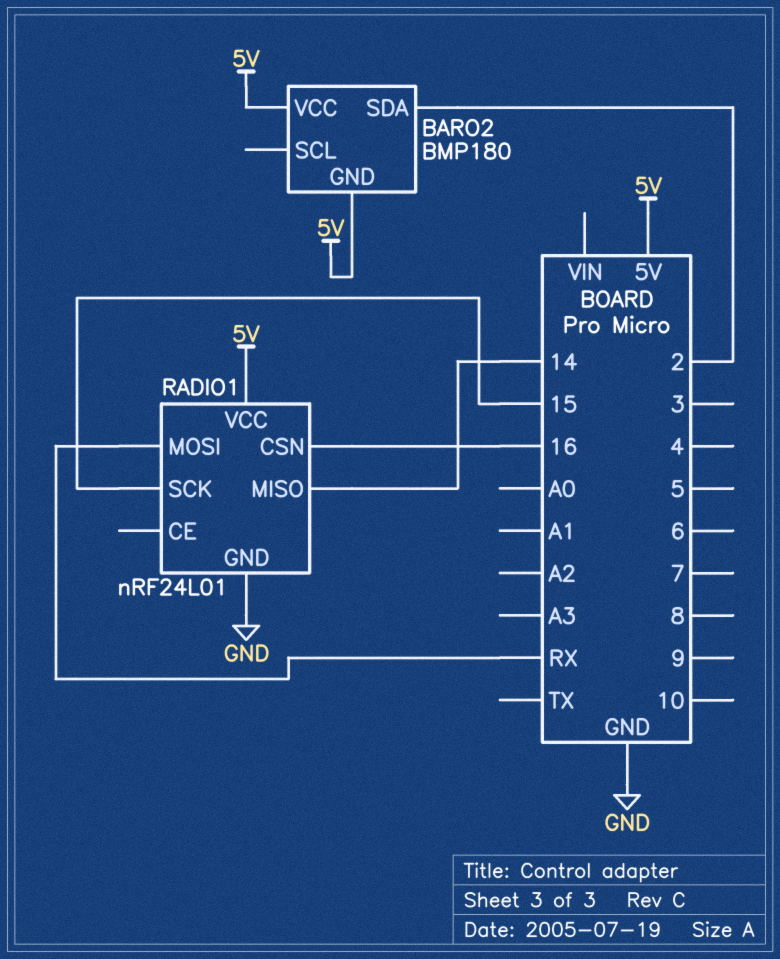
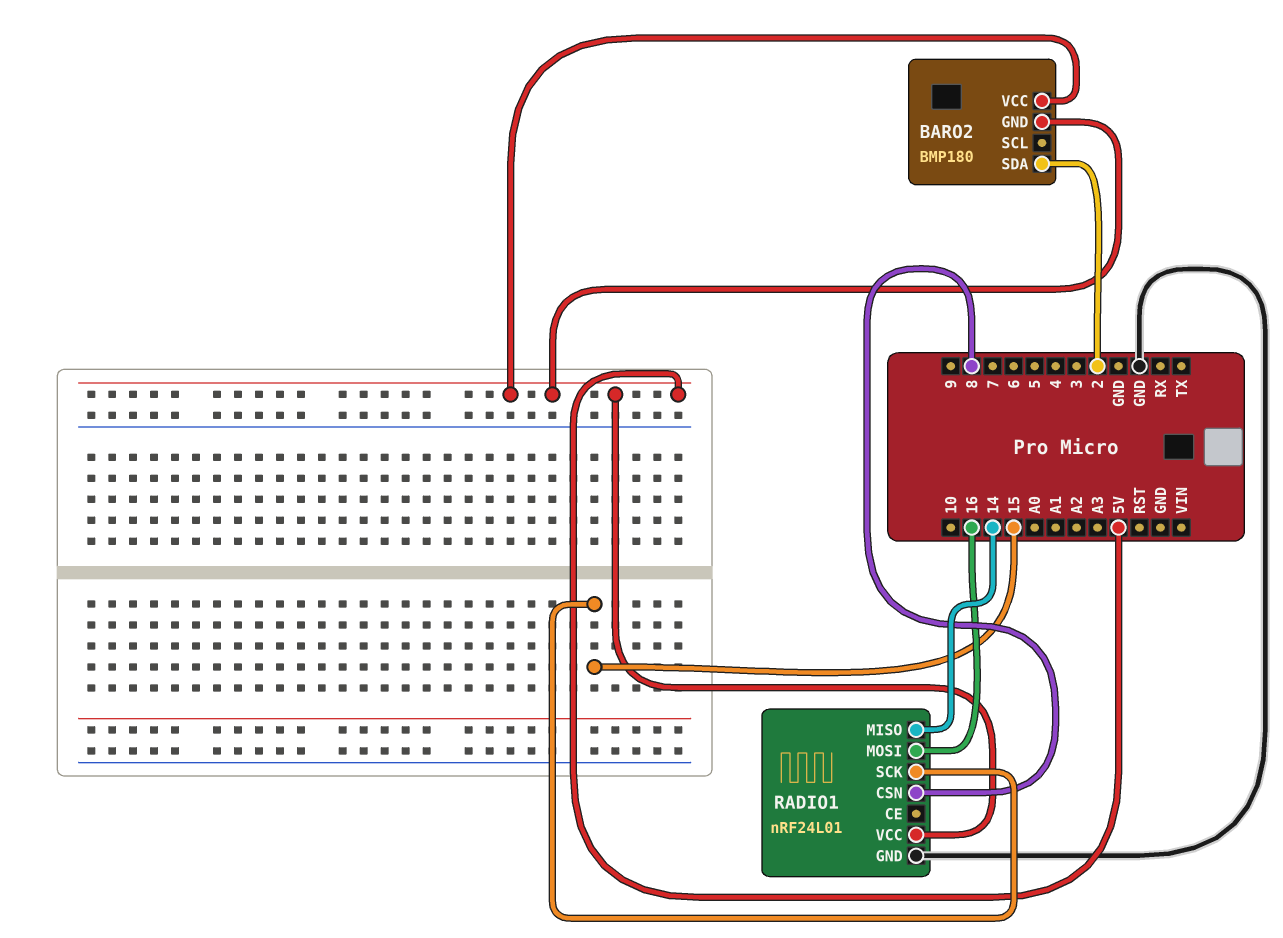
RADIO1 pin CSN: 16 -> 8
RADIO1 pin MOSI: RX -> 16

